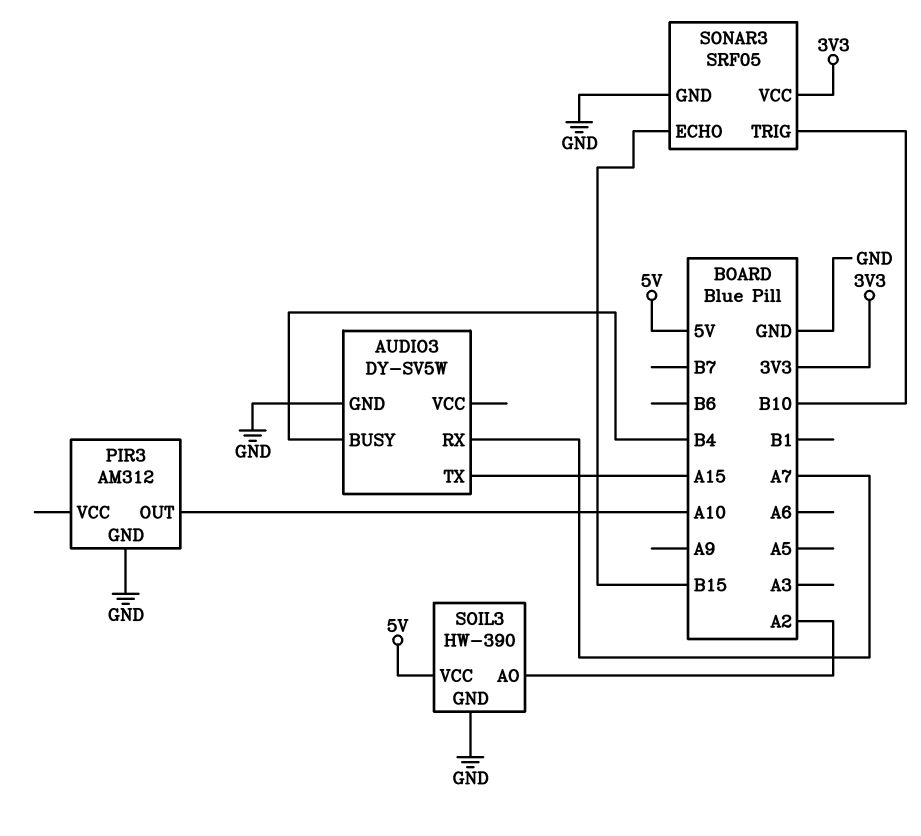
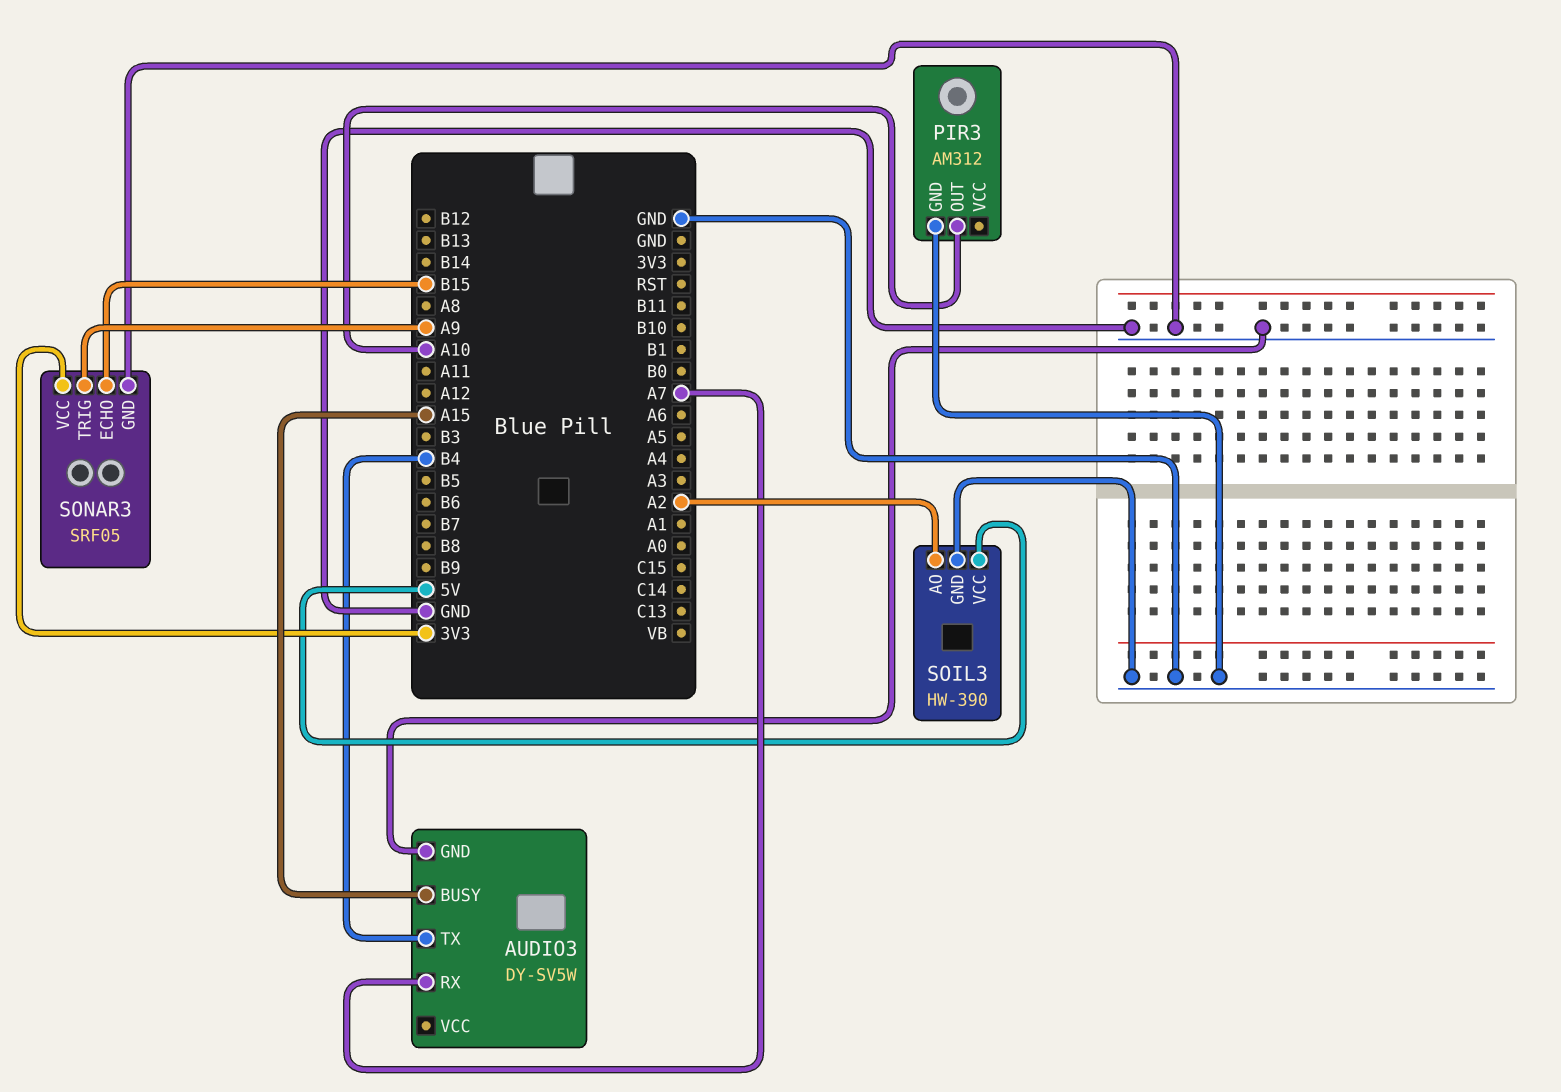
AUDIO3 pin BUSY: B4 -> A15
AUDIO3 pin TX: A15 -> B4
SONAR3 pin TRIG: B10 -> A9

